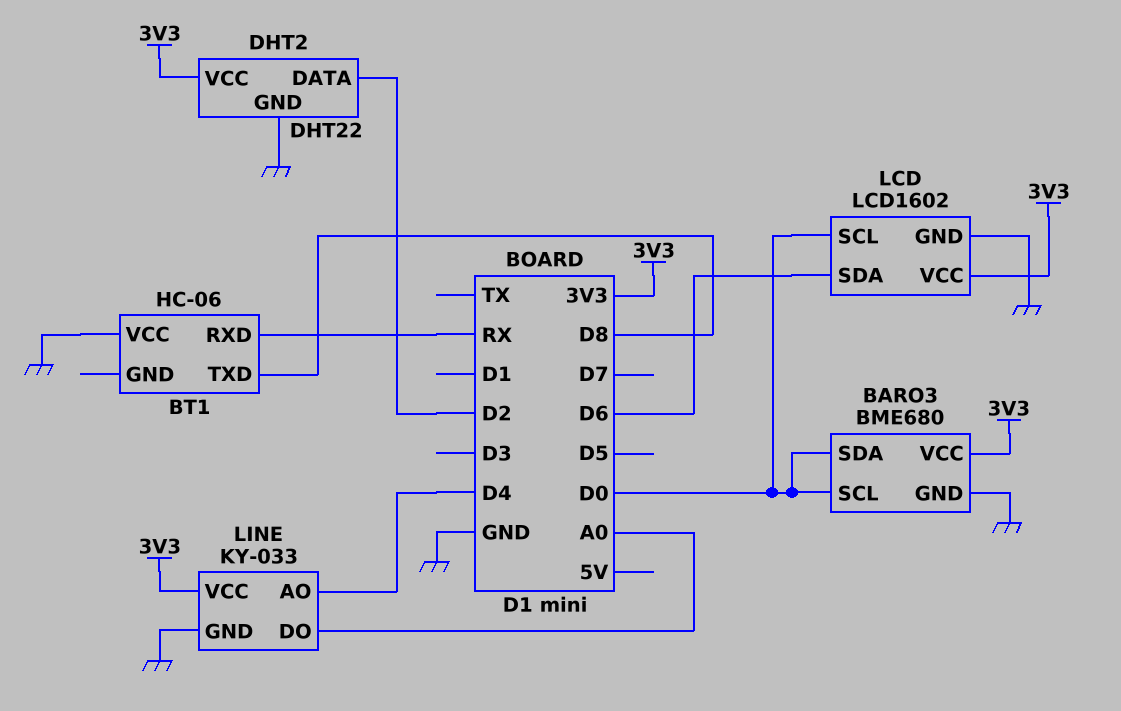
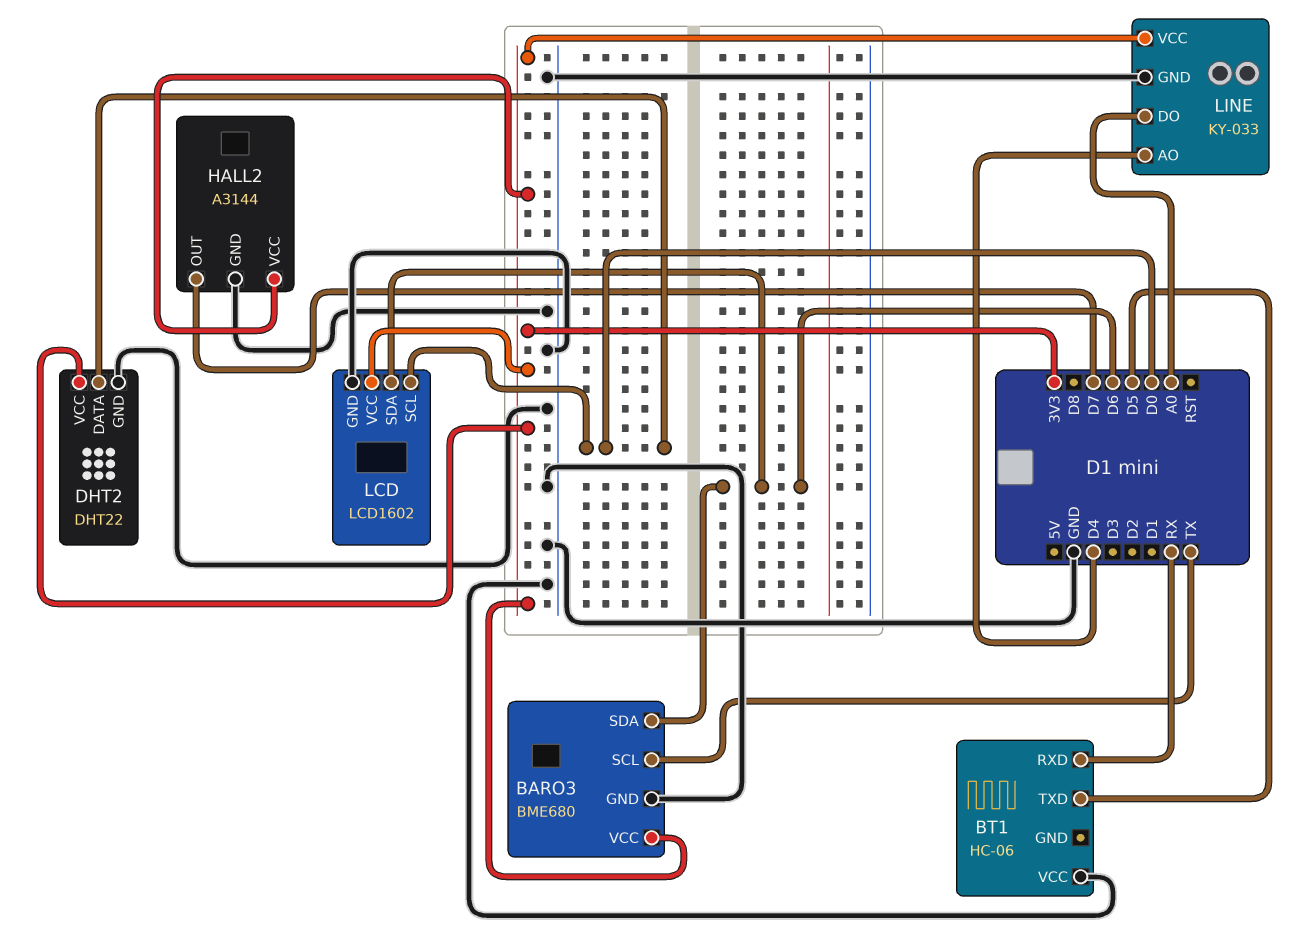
BARO3 pin SCL: D0 -> TX
BARO3 pin SDA: D0 -> D6
BT1 pin TXD: D8 -> D5
DHT2 pin DATA: D2 -> D0
HALL2: none -> A3144
HALL2 pin GND: none -> GND
HALL2 pin OUT: none -> D7
HALL2 pin VCC: none -> 3V3

